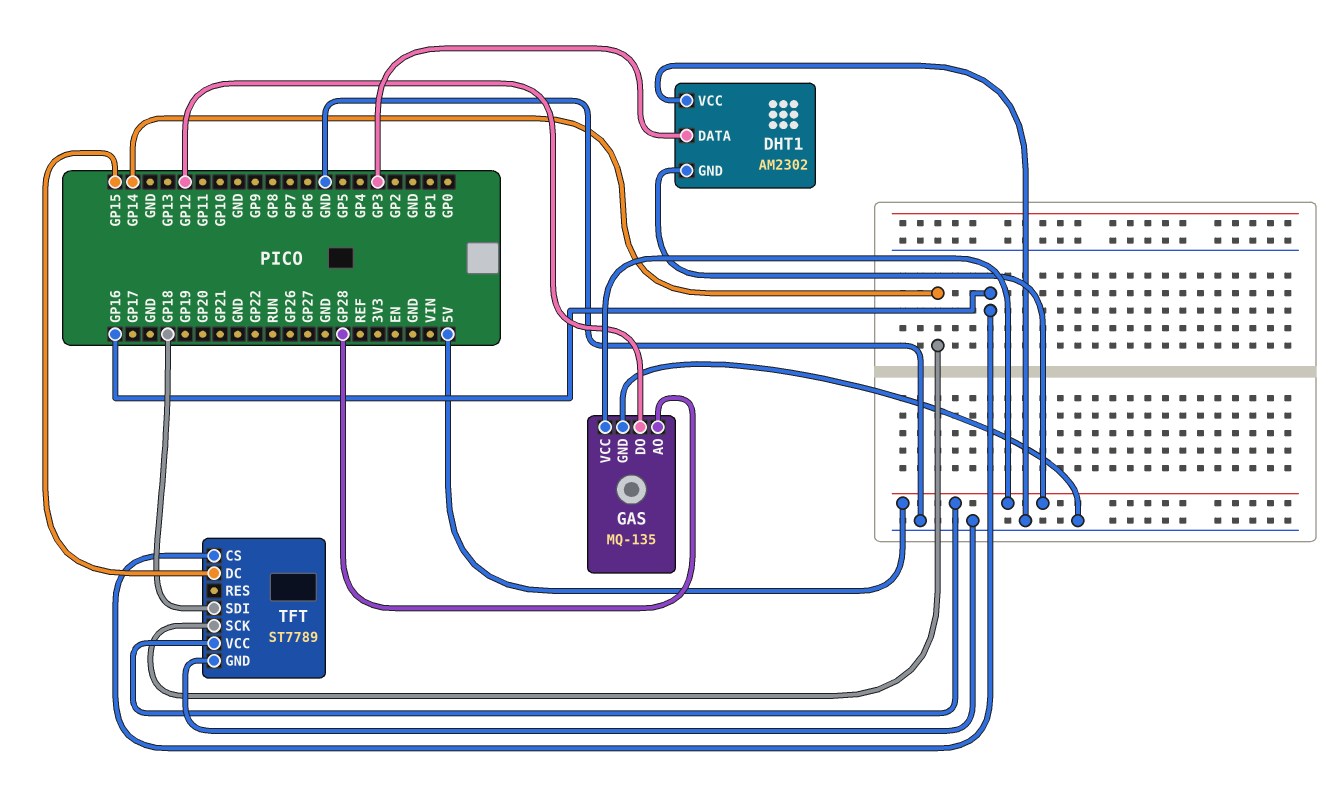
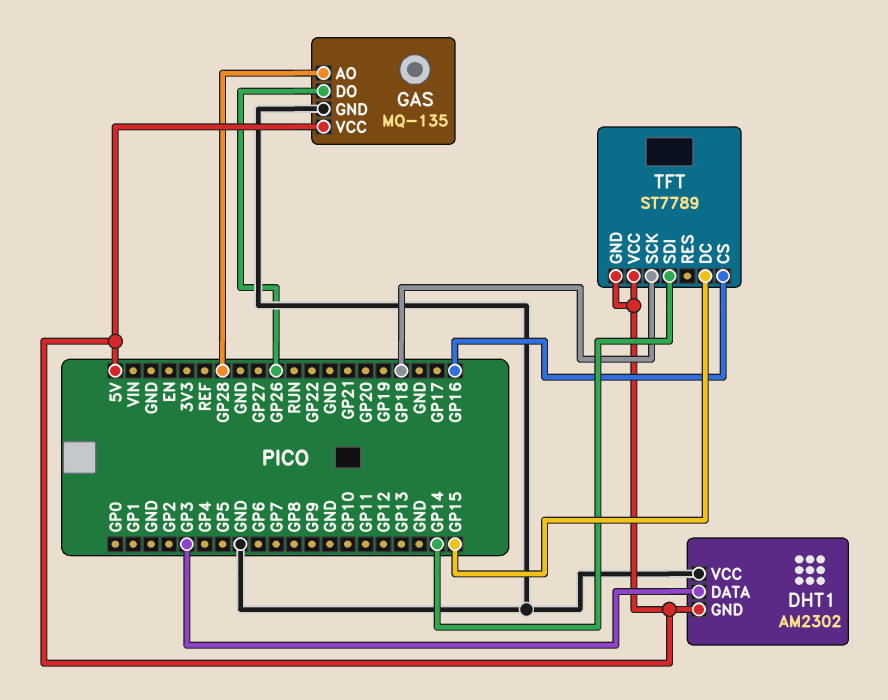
GAS pin DO: GP12 -> GP26
TFT pin GND: GND -> 5V
TFT pin SCK: GP14 -> GP18
TFT pin SDI: GP18 -> GP14

